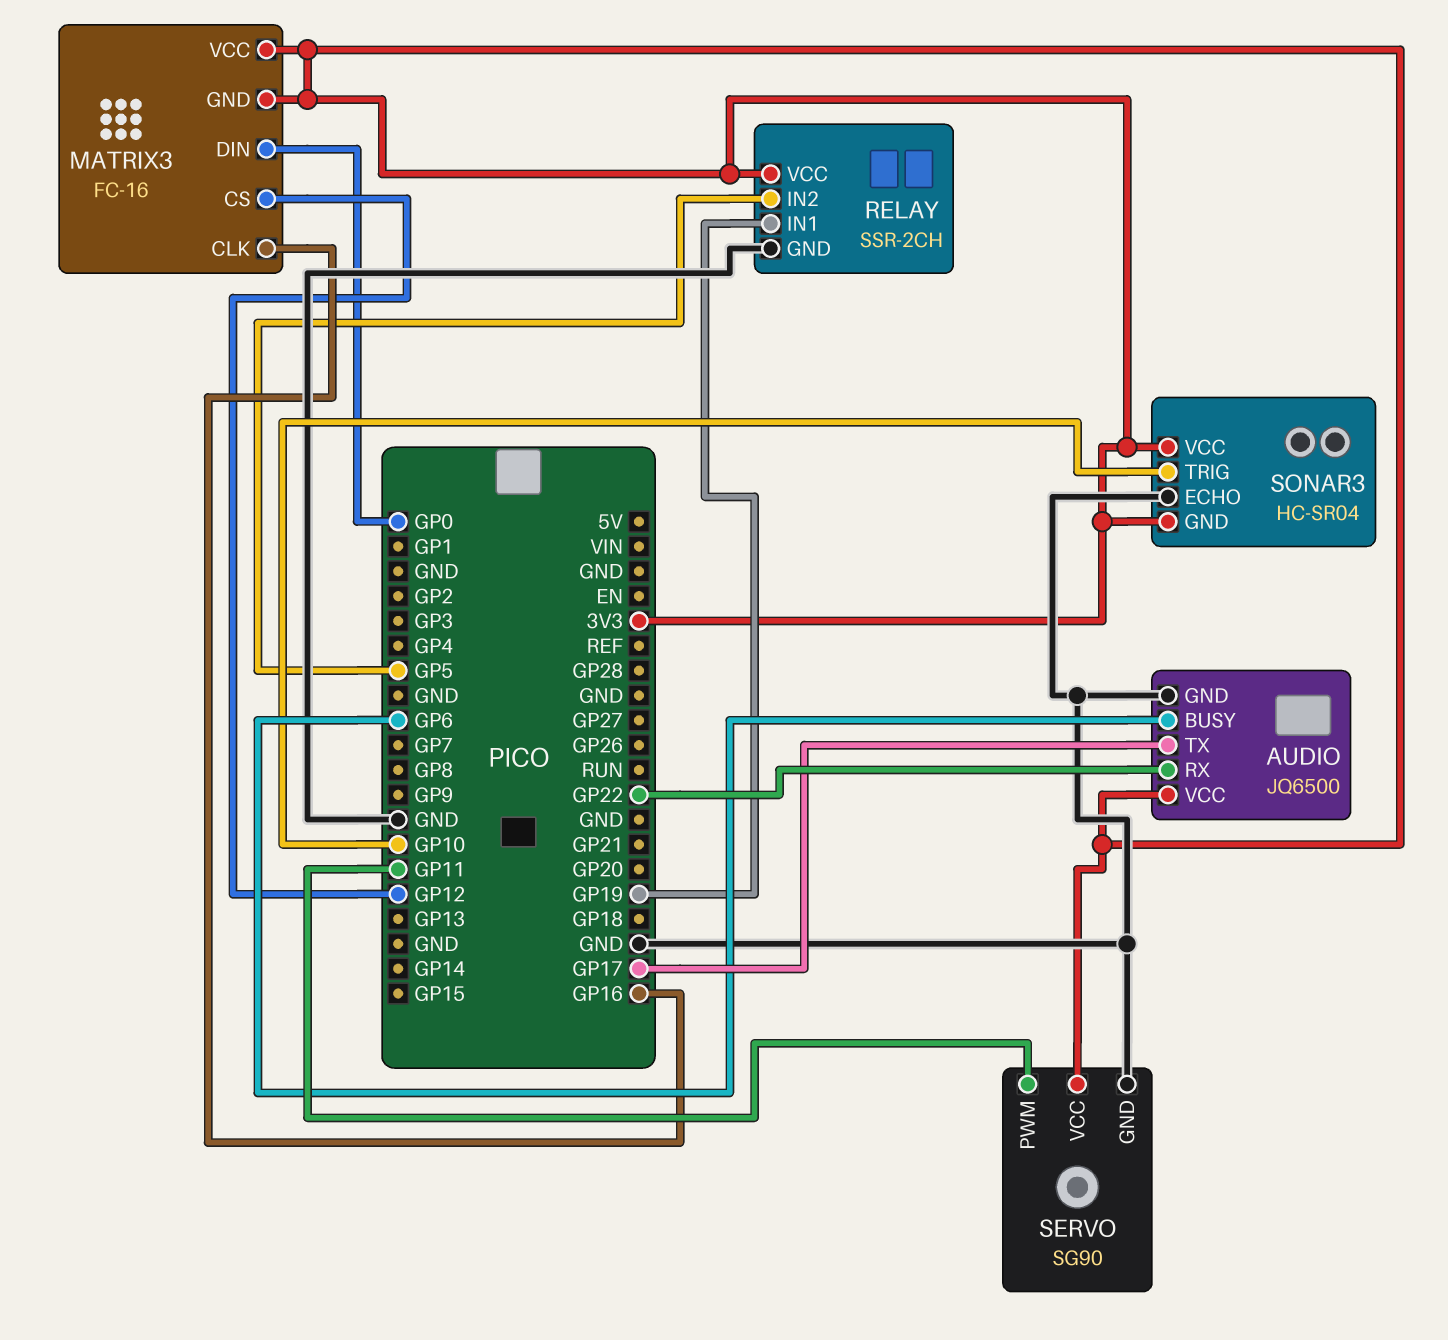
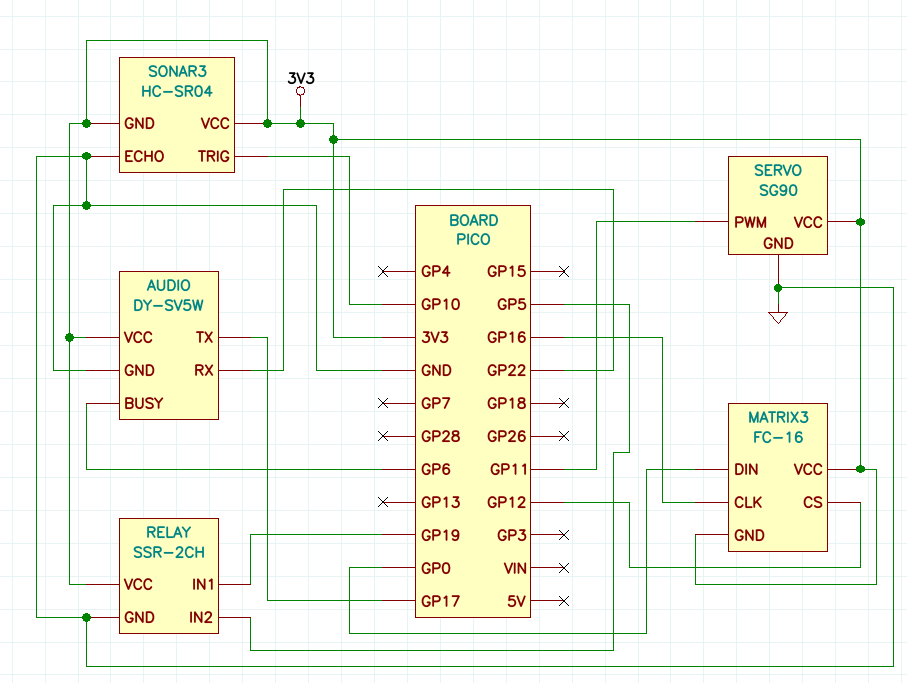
AUDIO: JQ6500 -> DY-SV5W

